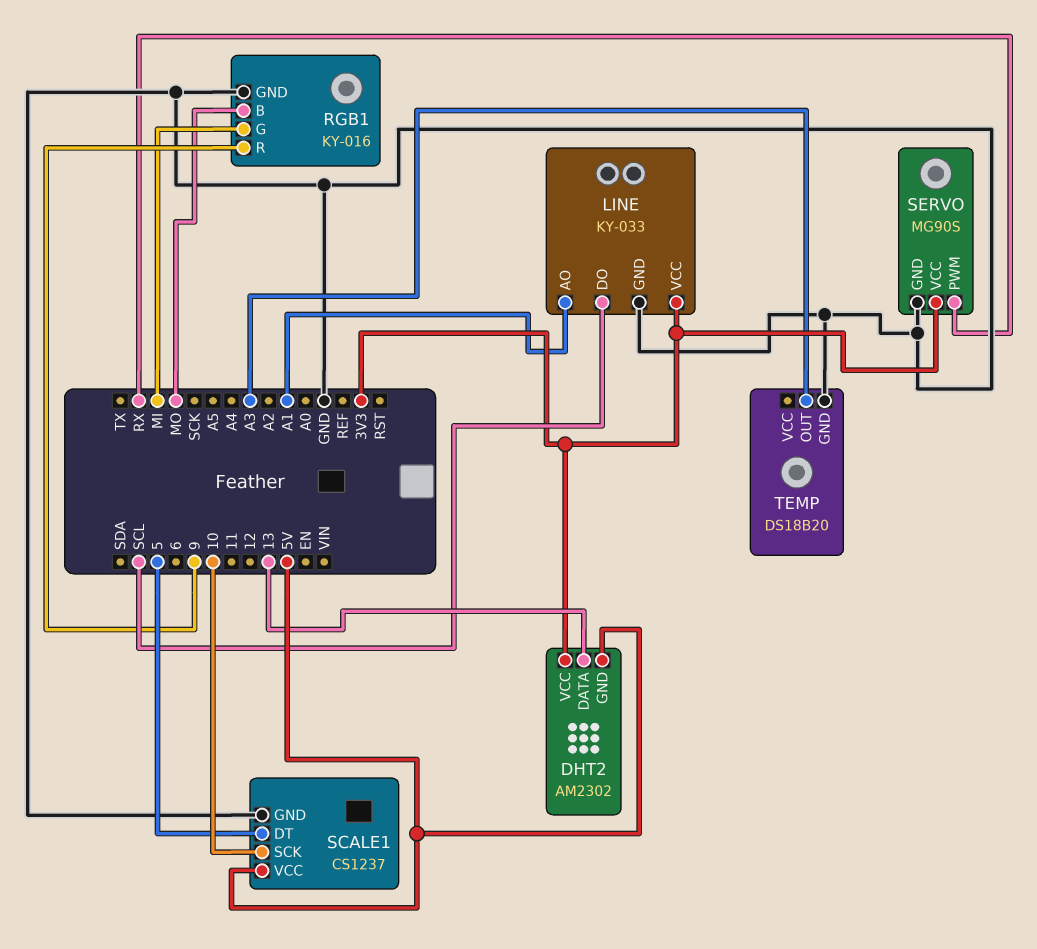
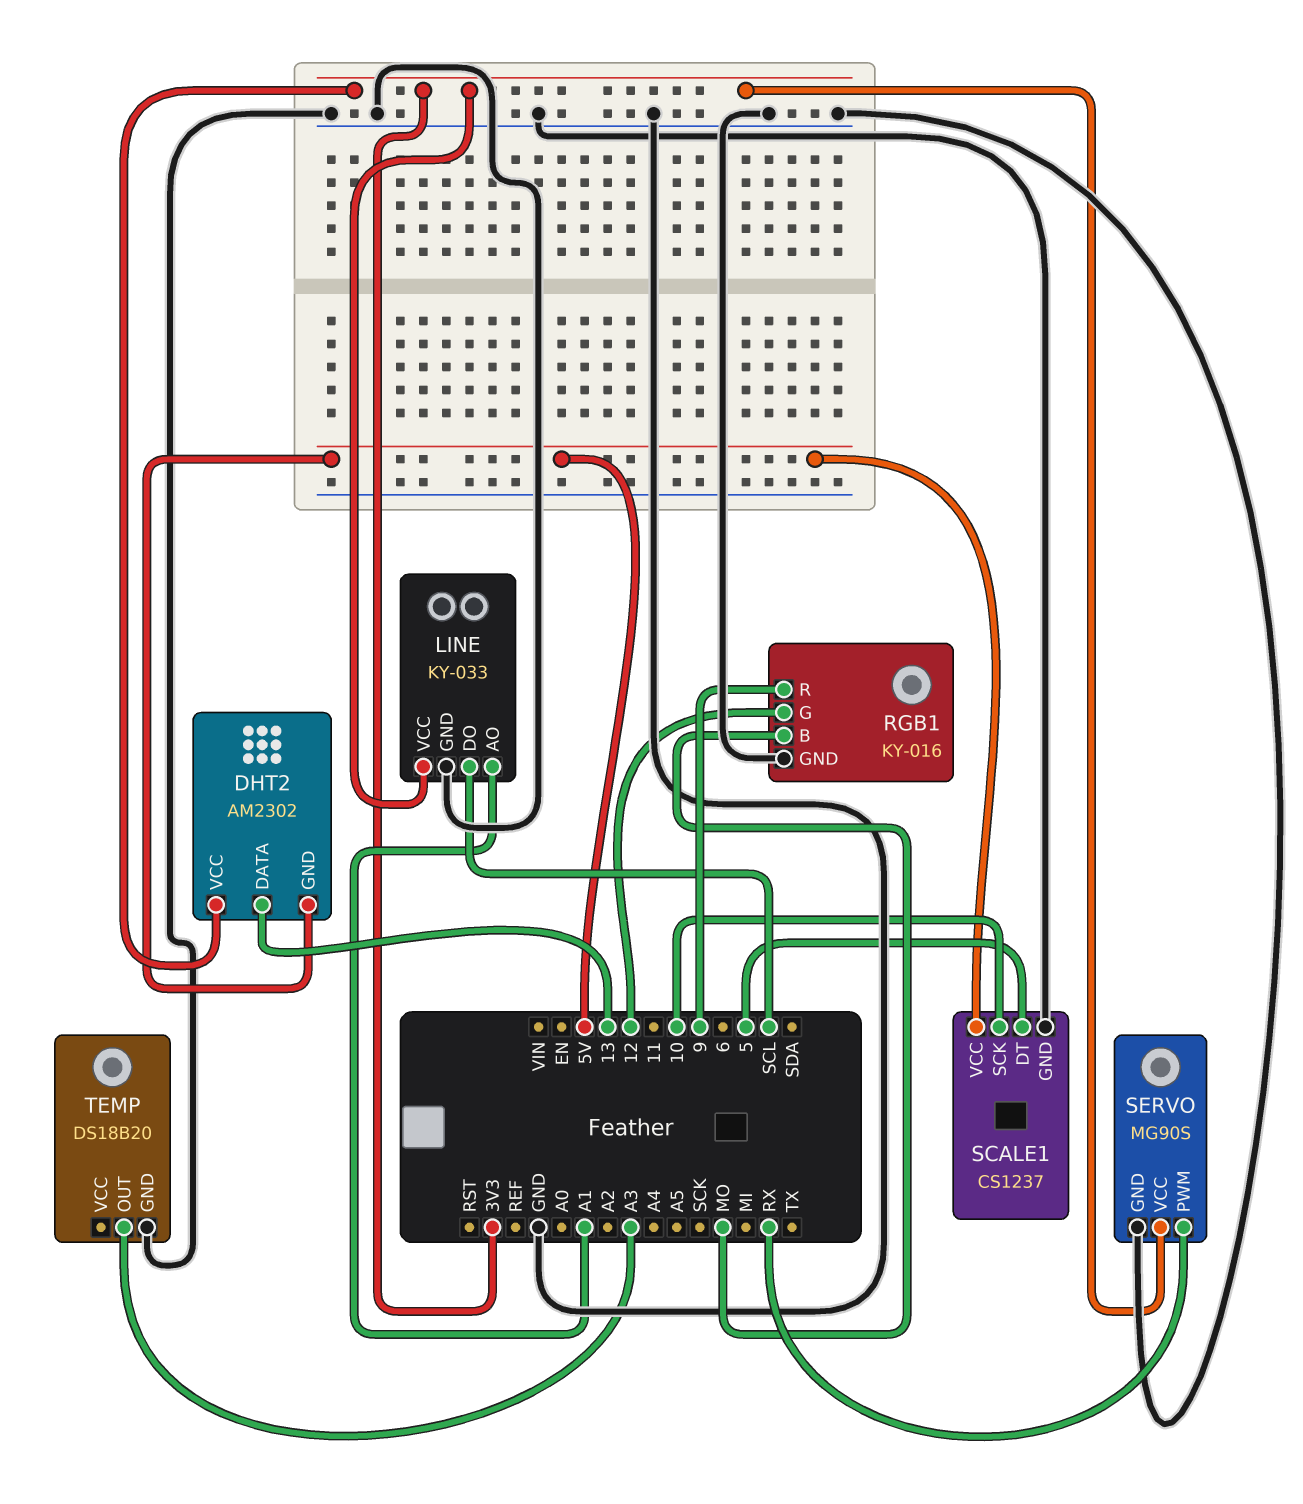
RGB1 pin G: MI -> 12

